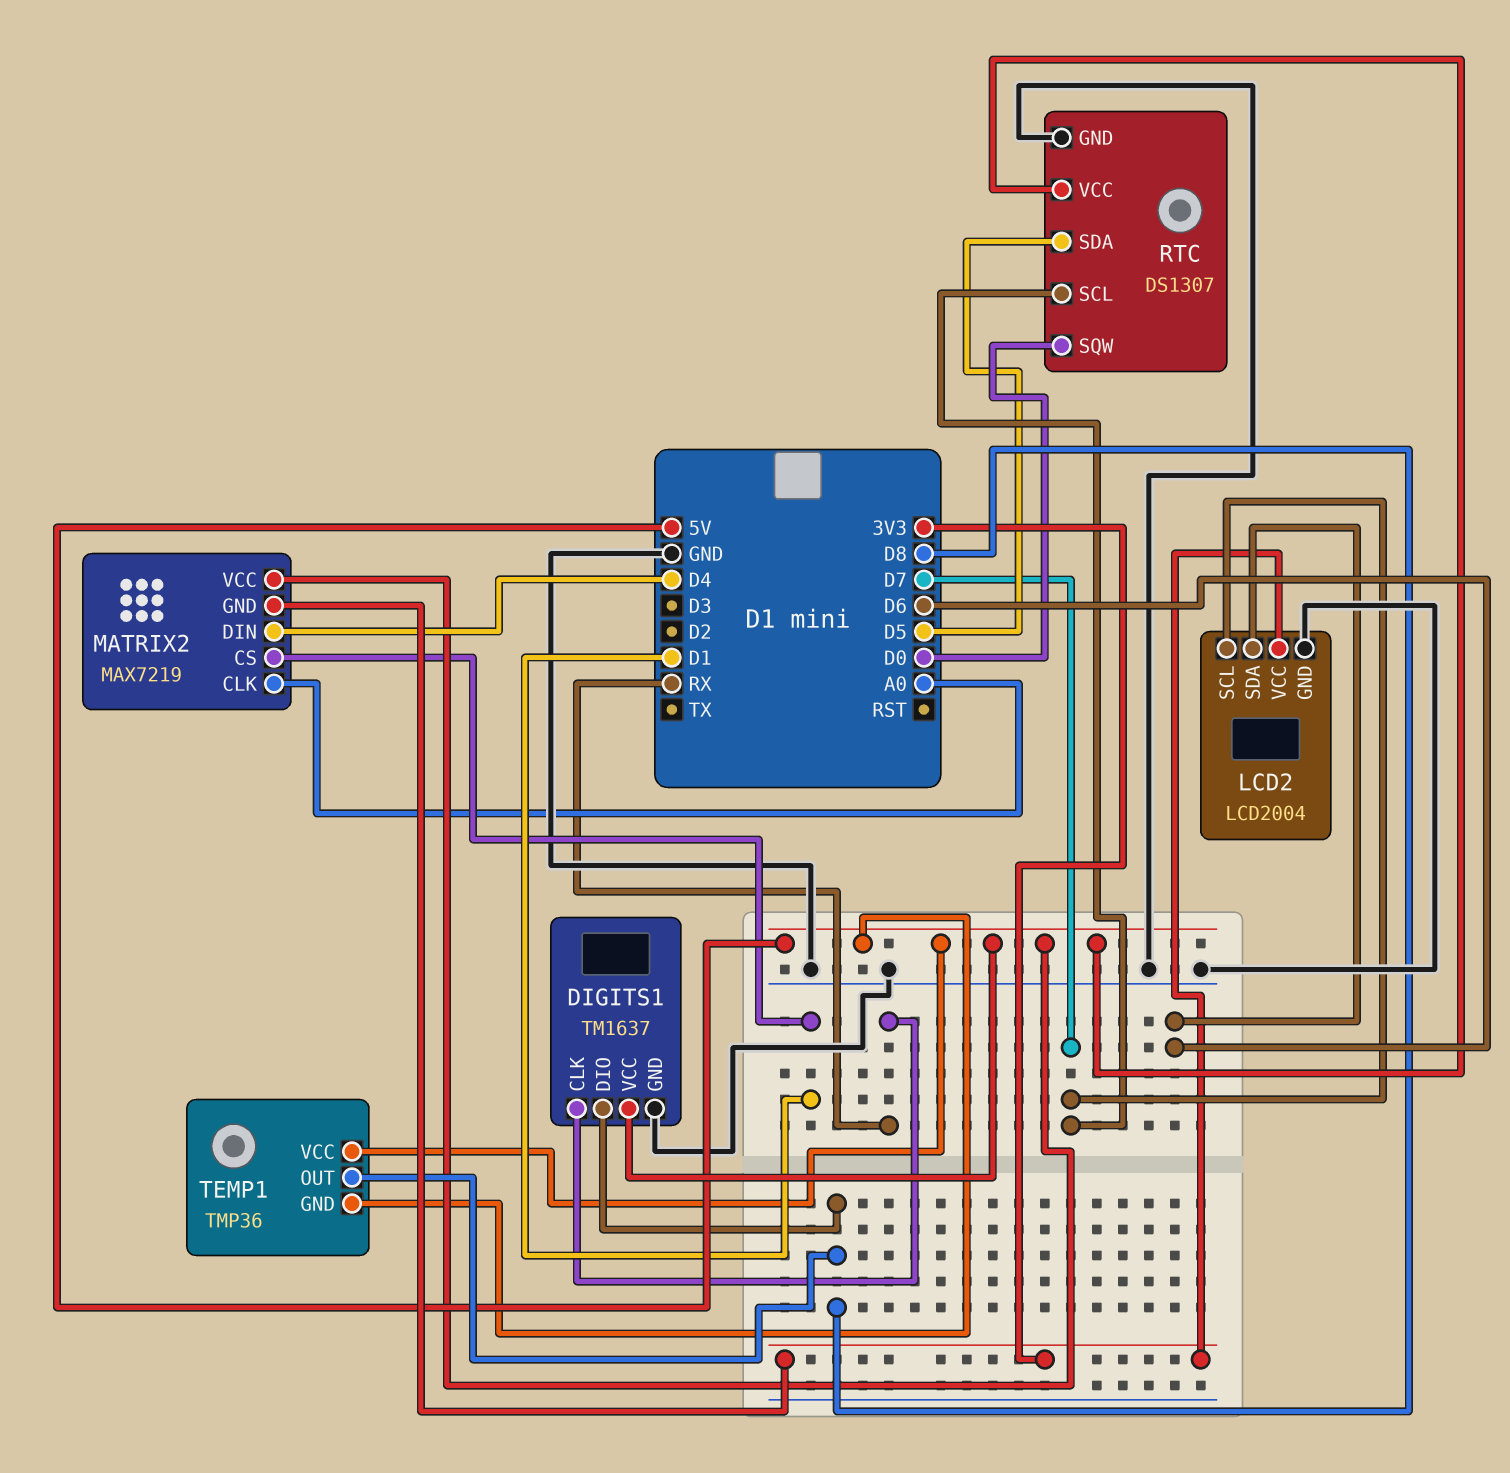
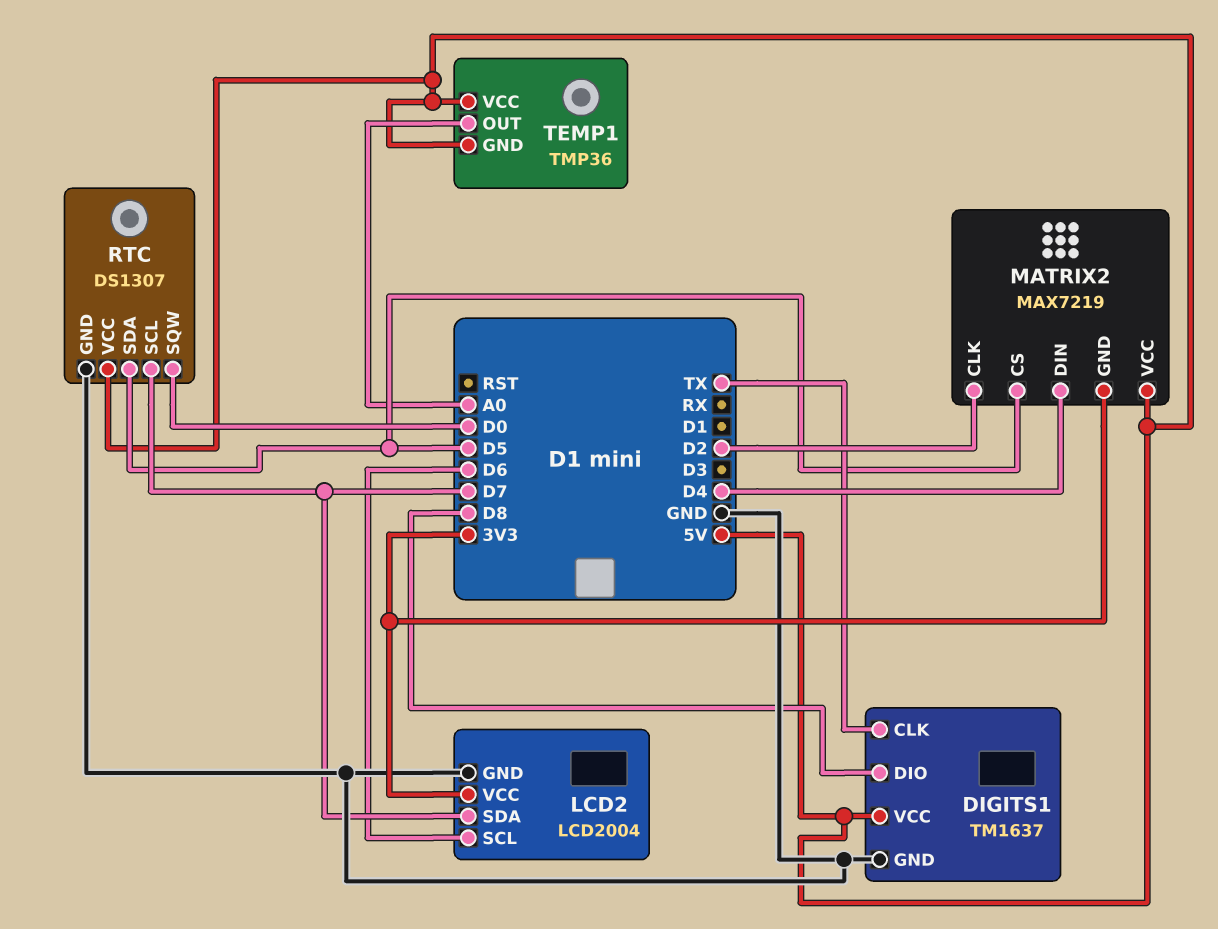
DIGITS1 pin CLK: RX -> TX
LCD2 pin SCL: D7 -> D6
LCD2 pin SDA: D6 -> D7
MATRIX2 pin CLK: A0 -> D2
MATRIX2 pin CS: D1 -> D5
TEMP1 pin OUT: D8 -> A0

